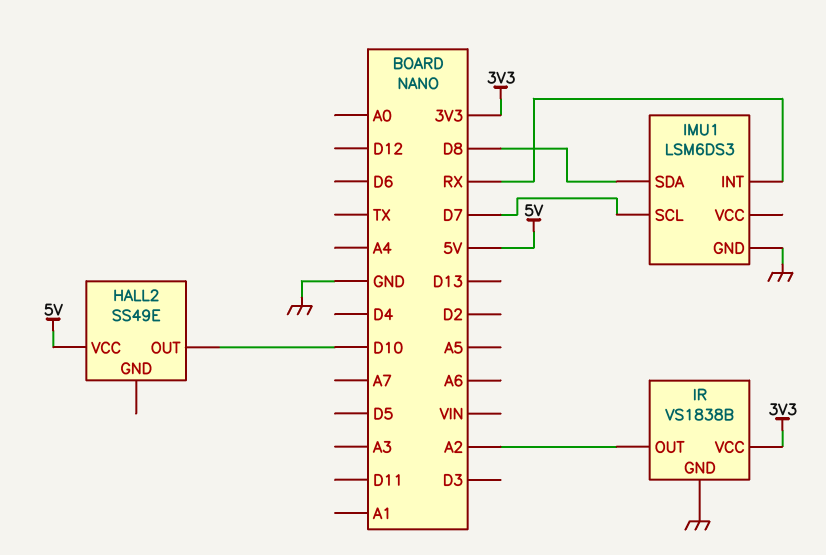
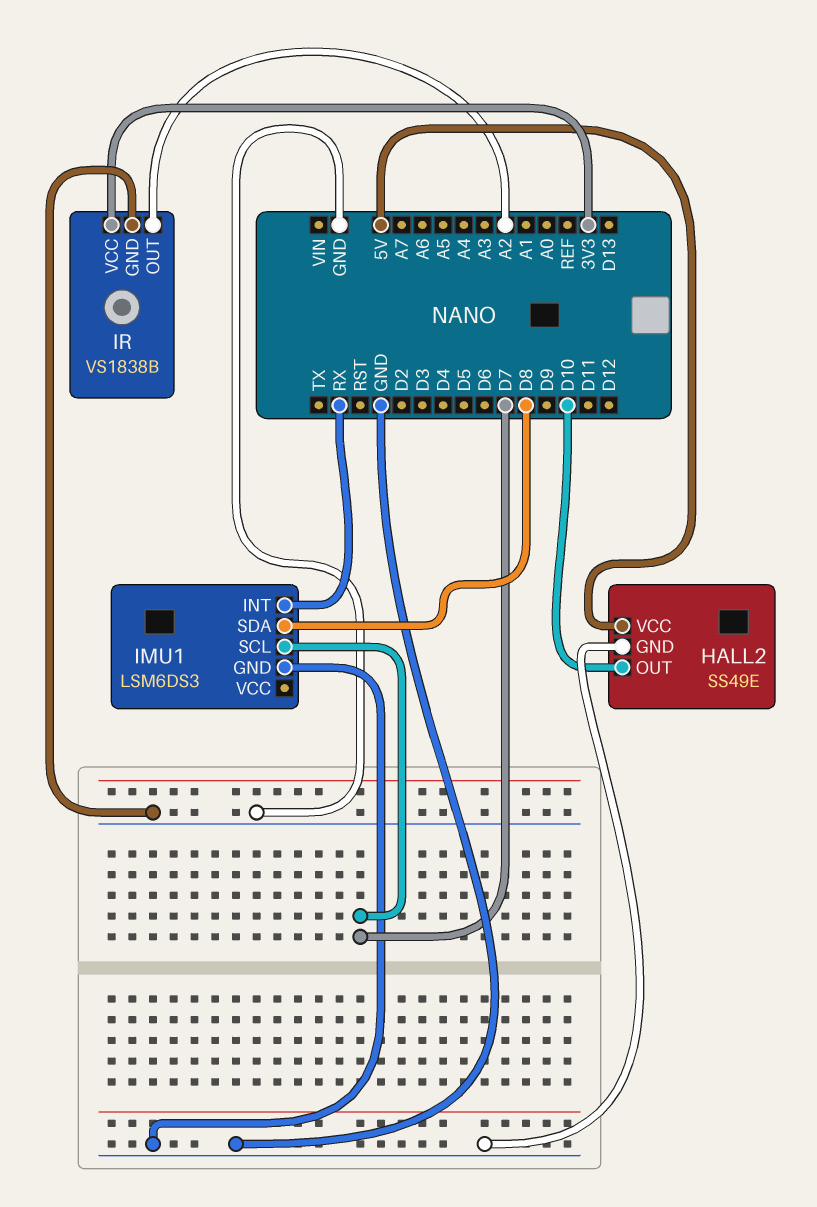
HALL2 pin GND: none -> GND

